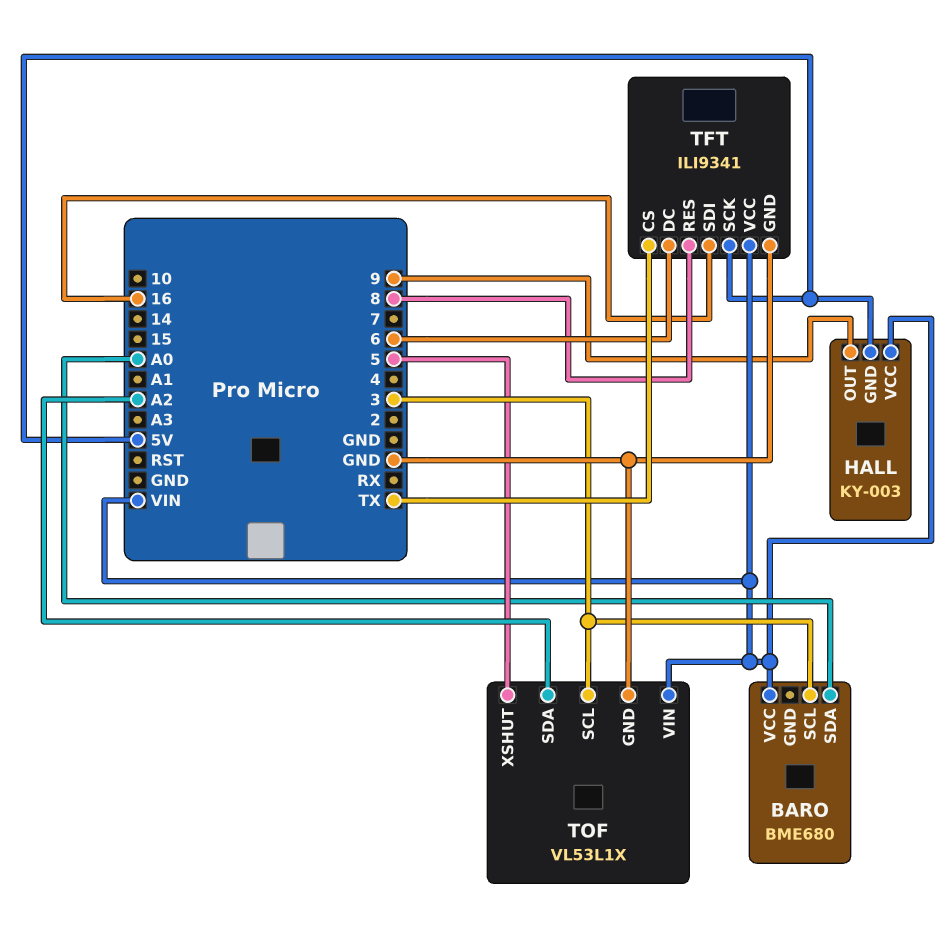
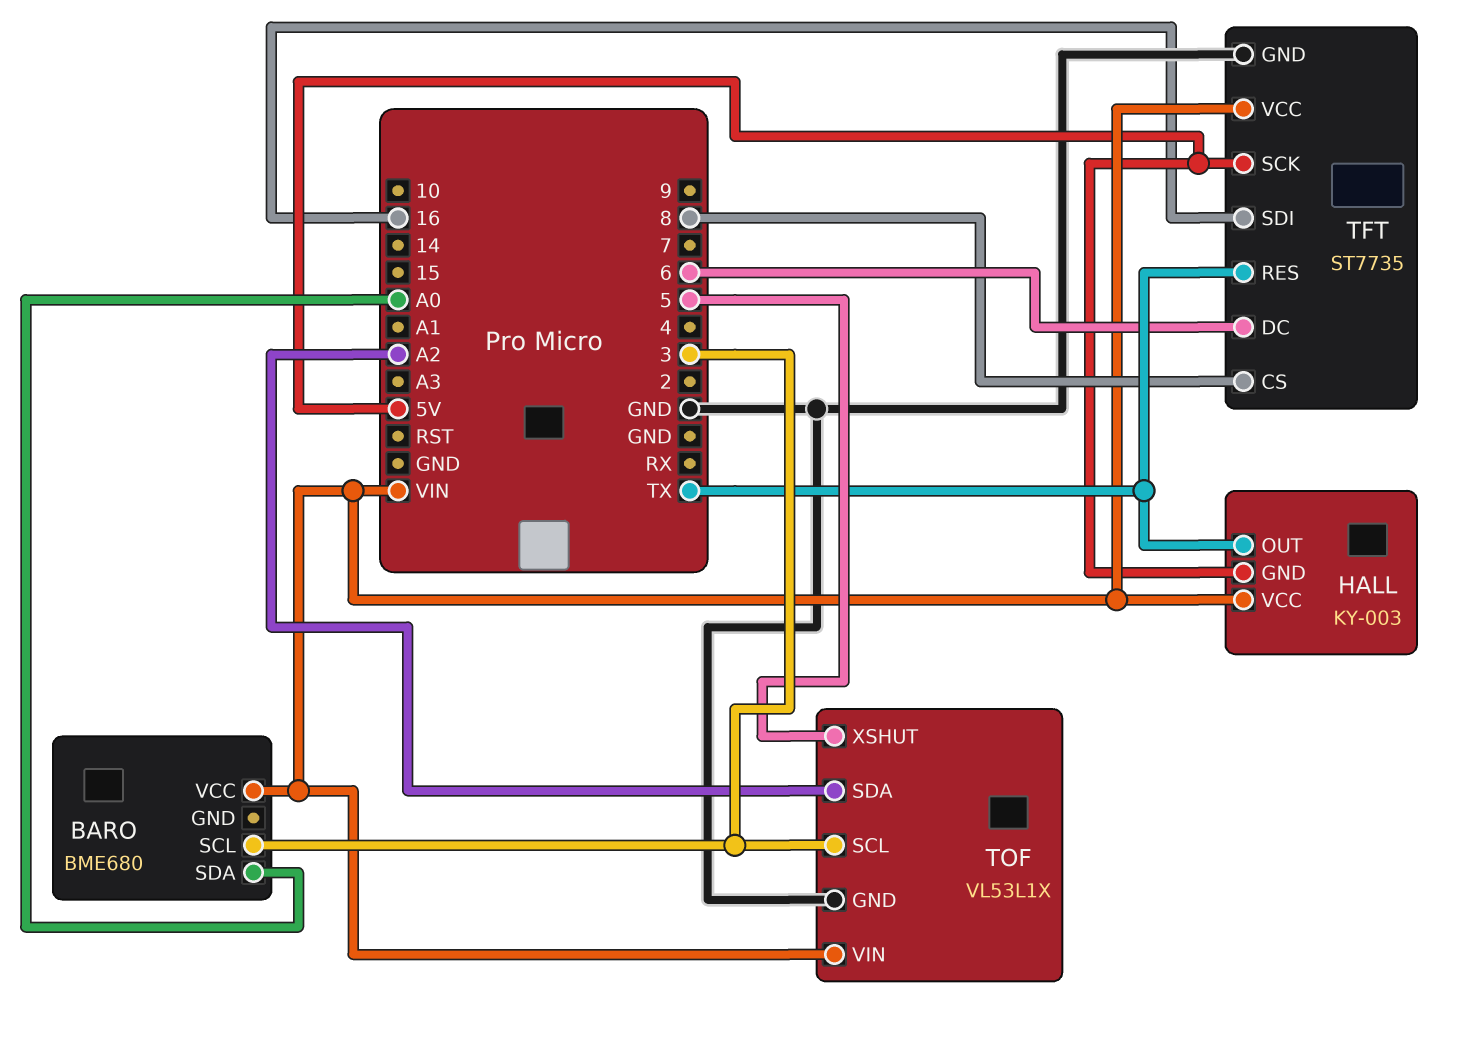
HALL pin OUT: 9 -> TX
TFT: ILI9341 -> ST7735
TFT pin CS: TX -> 8
TFT pin RES: 8 -> TX

